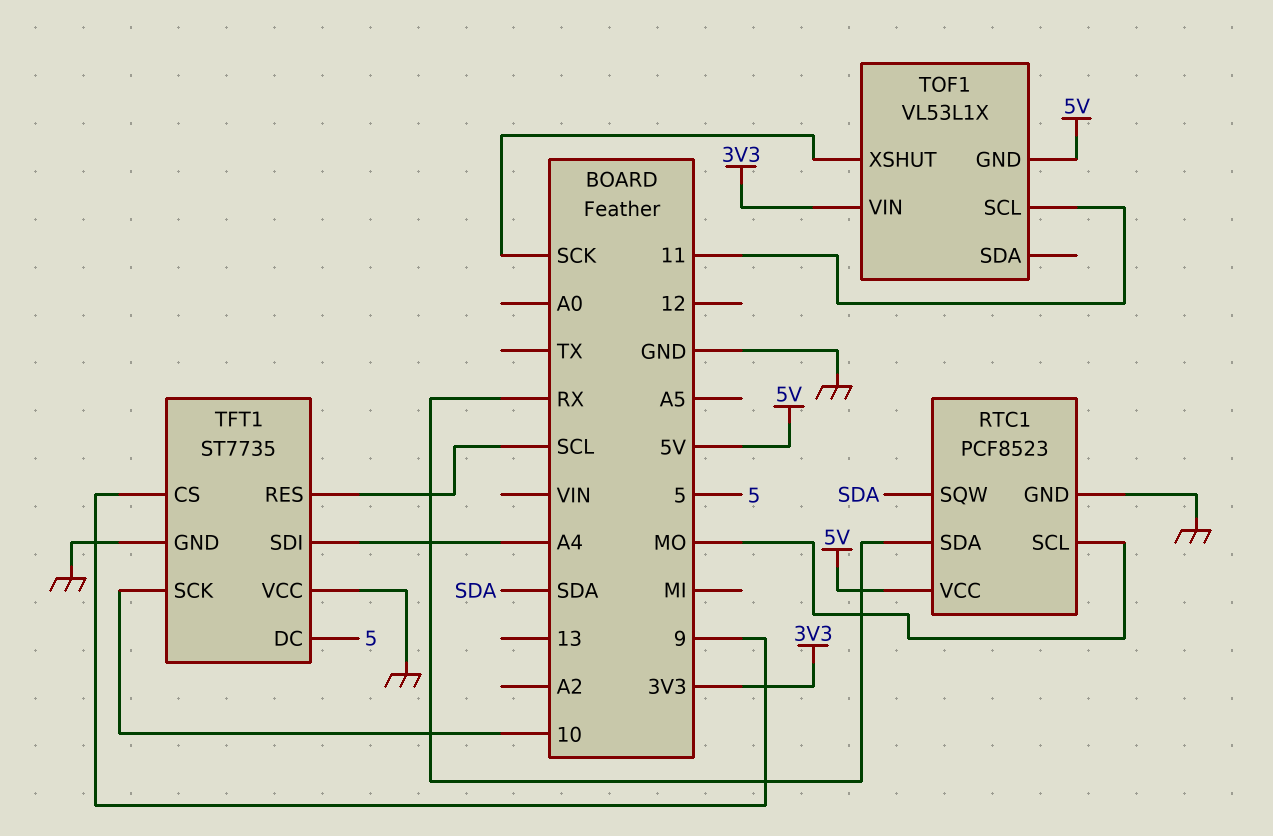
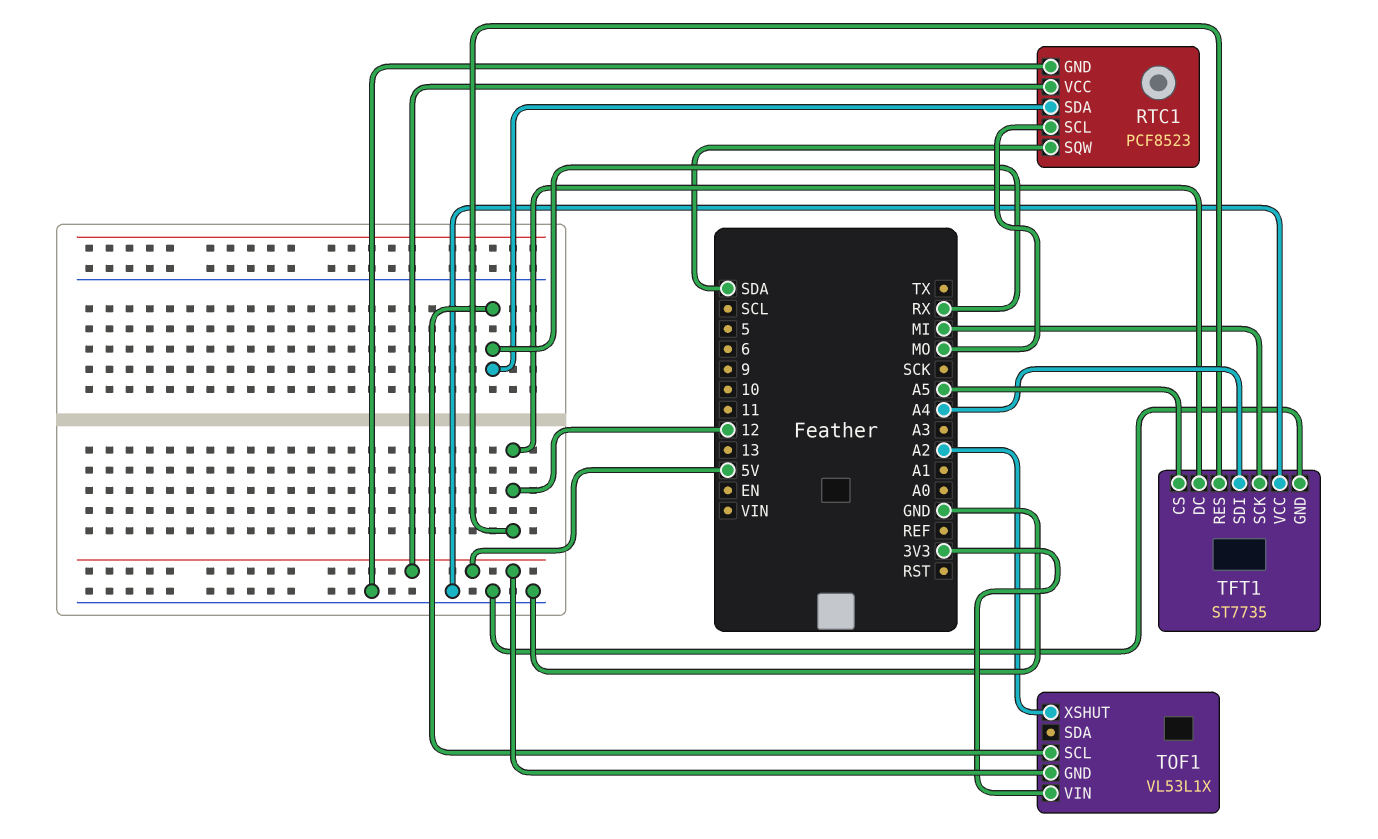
TFT1 pin CS: 9 -> A5
TFT1 pin DC: 5 -> 12
TFT1 pin RES: SCL -> 12
TFT1 pin SCK: 10 -> MI
TOF1 pin SCL: 11 -> RX
TOF1 pin XSHUT: SCK -> A2

